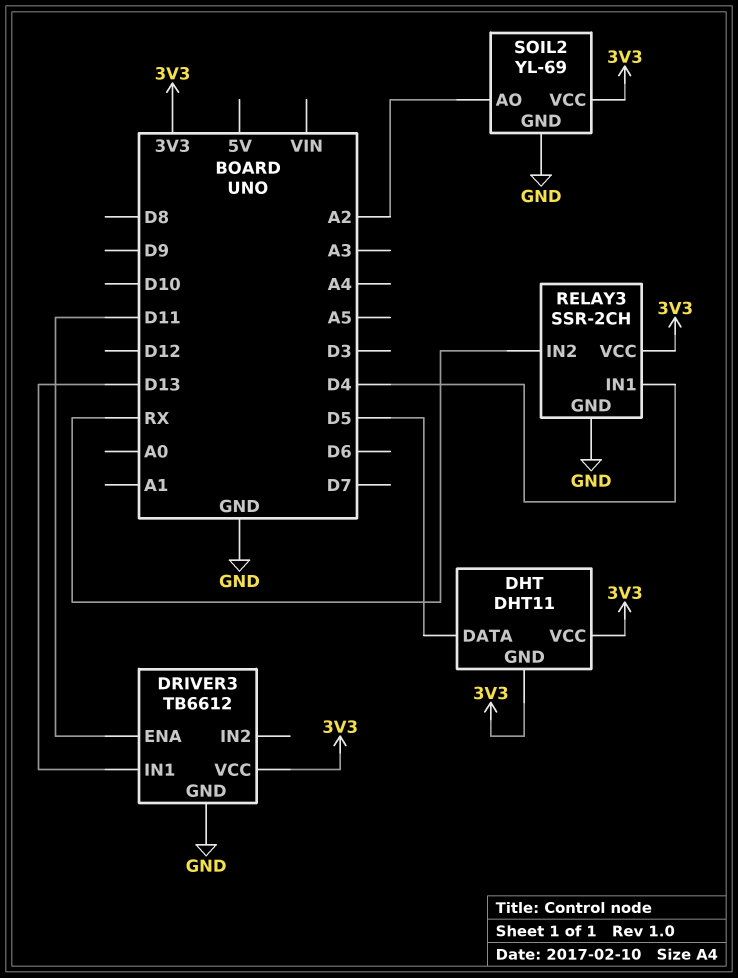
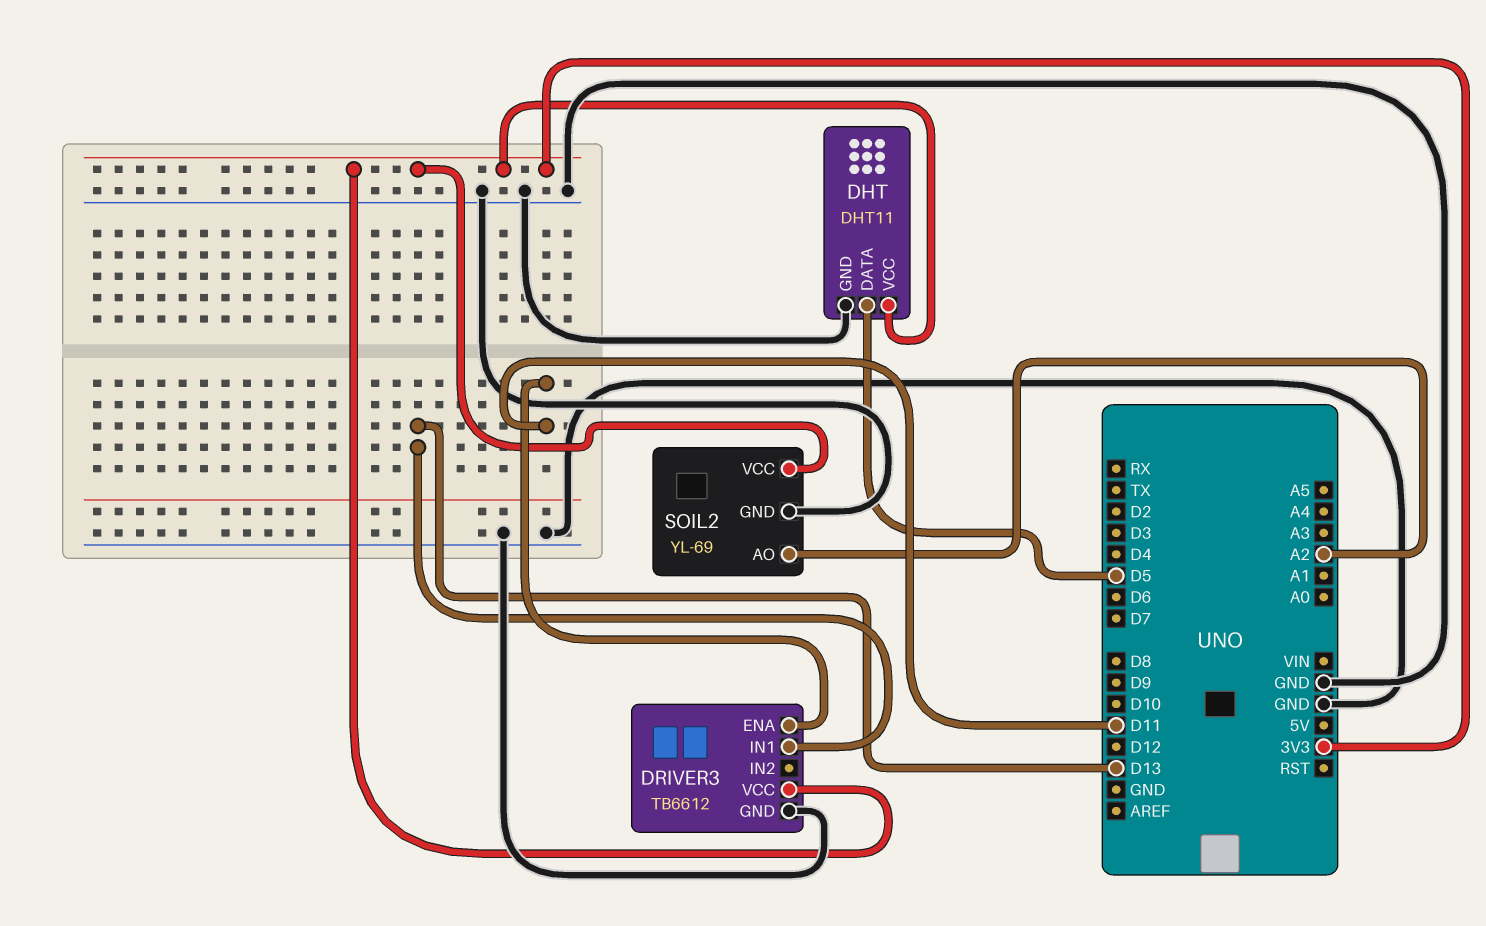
DHT pin GND: 3V3 -> GND
RELAY3: SSR-2CH -> none
RELAY3 pin GND: GND -> none
RELAY3 pin IN1: D4 -> none
RELAY3 pin IN2: RX -> none
RELAY3 pin VCC: 3V3 -> none

